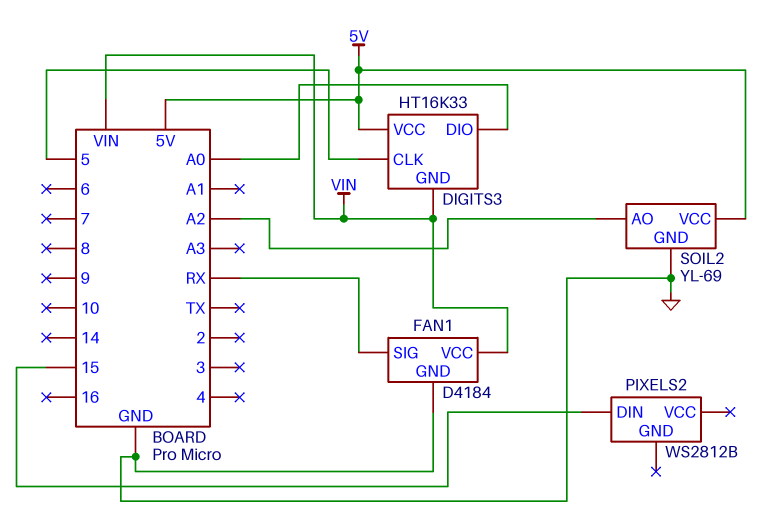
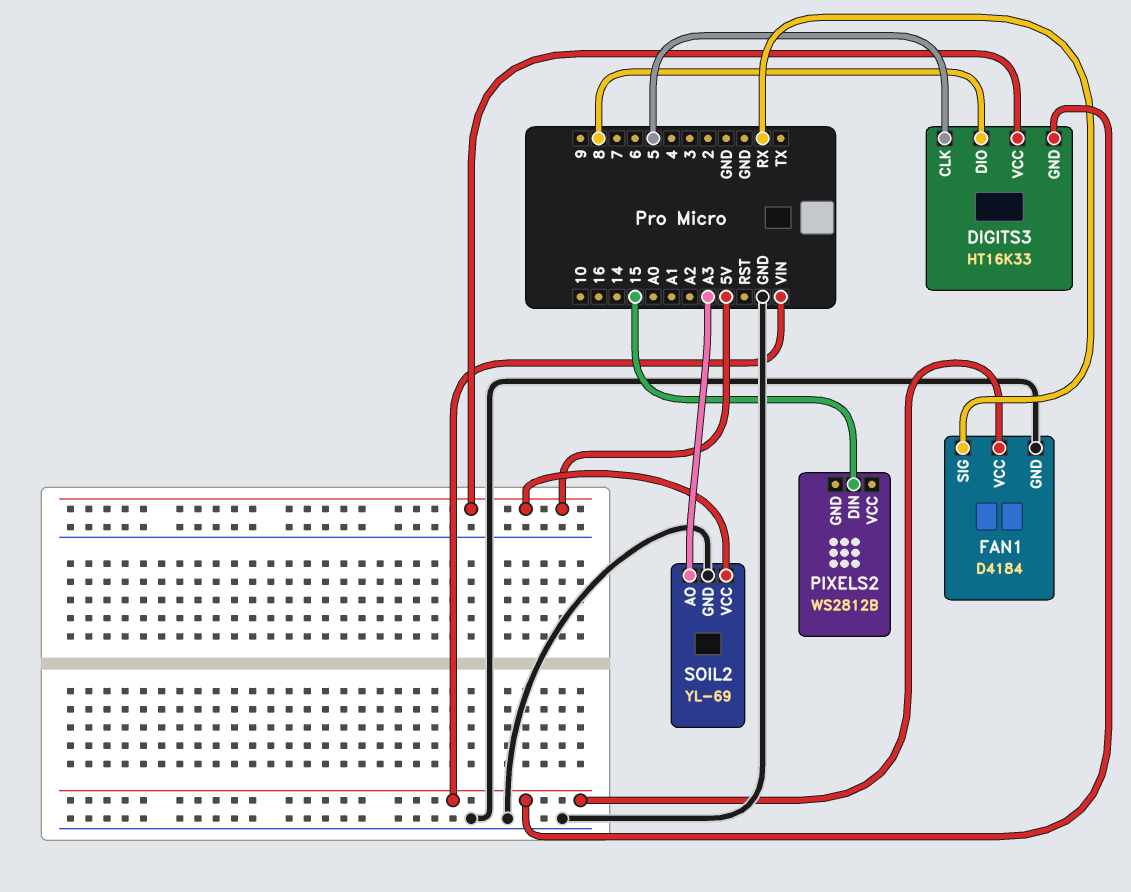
DIGITS3 pin DIO: A0 -> 8
SOIL2 pin AO: A2 -> A3

